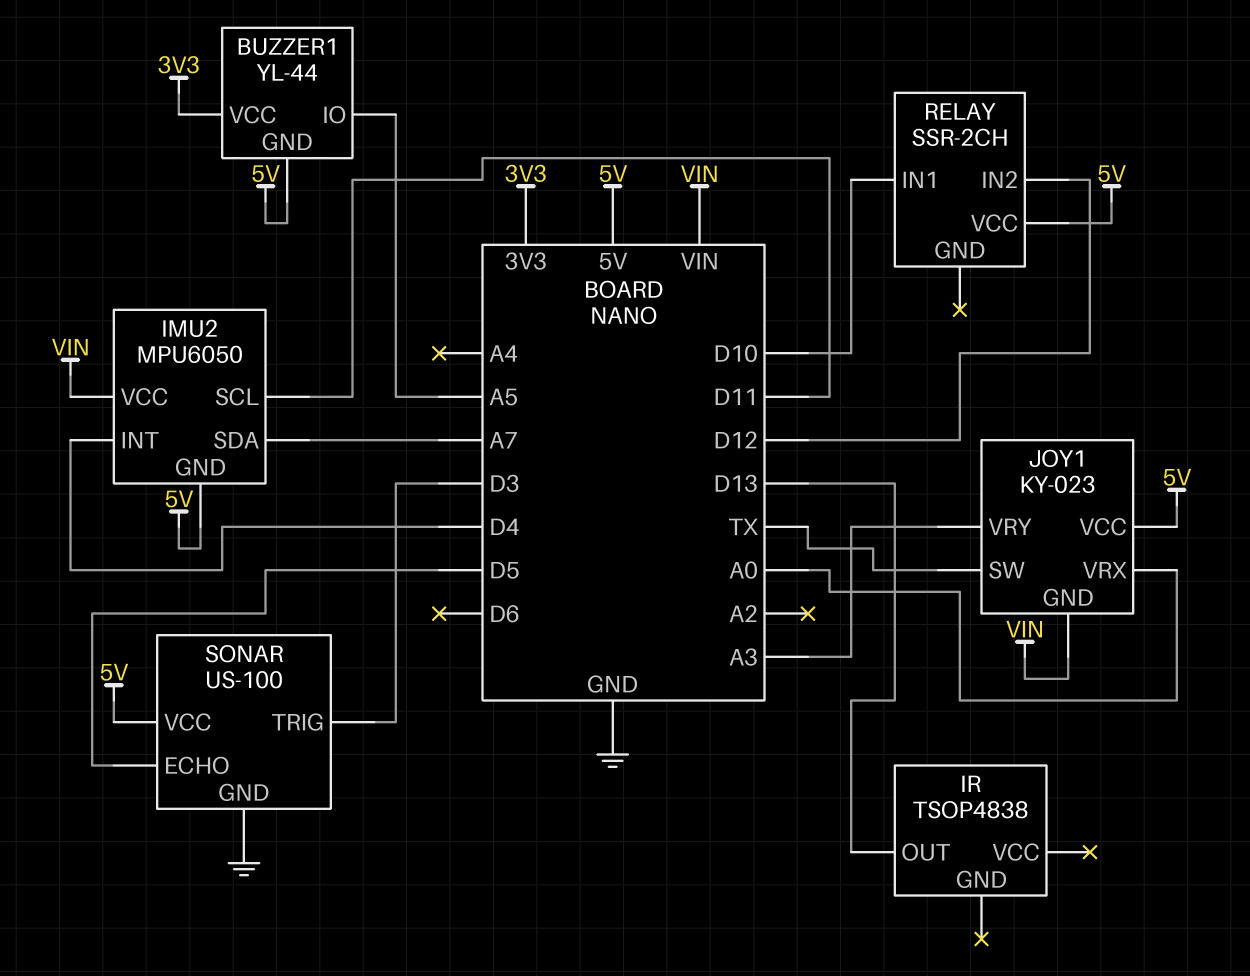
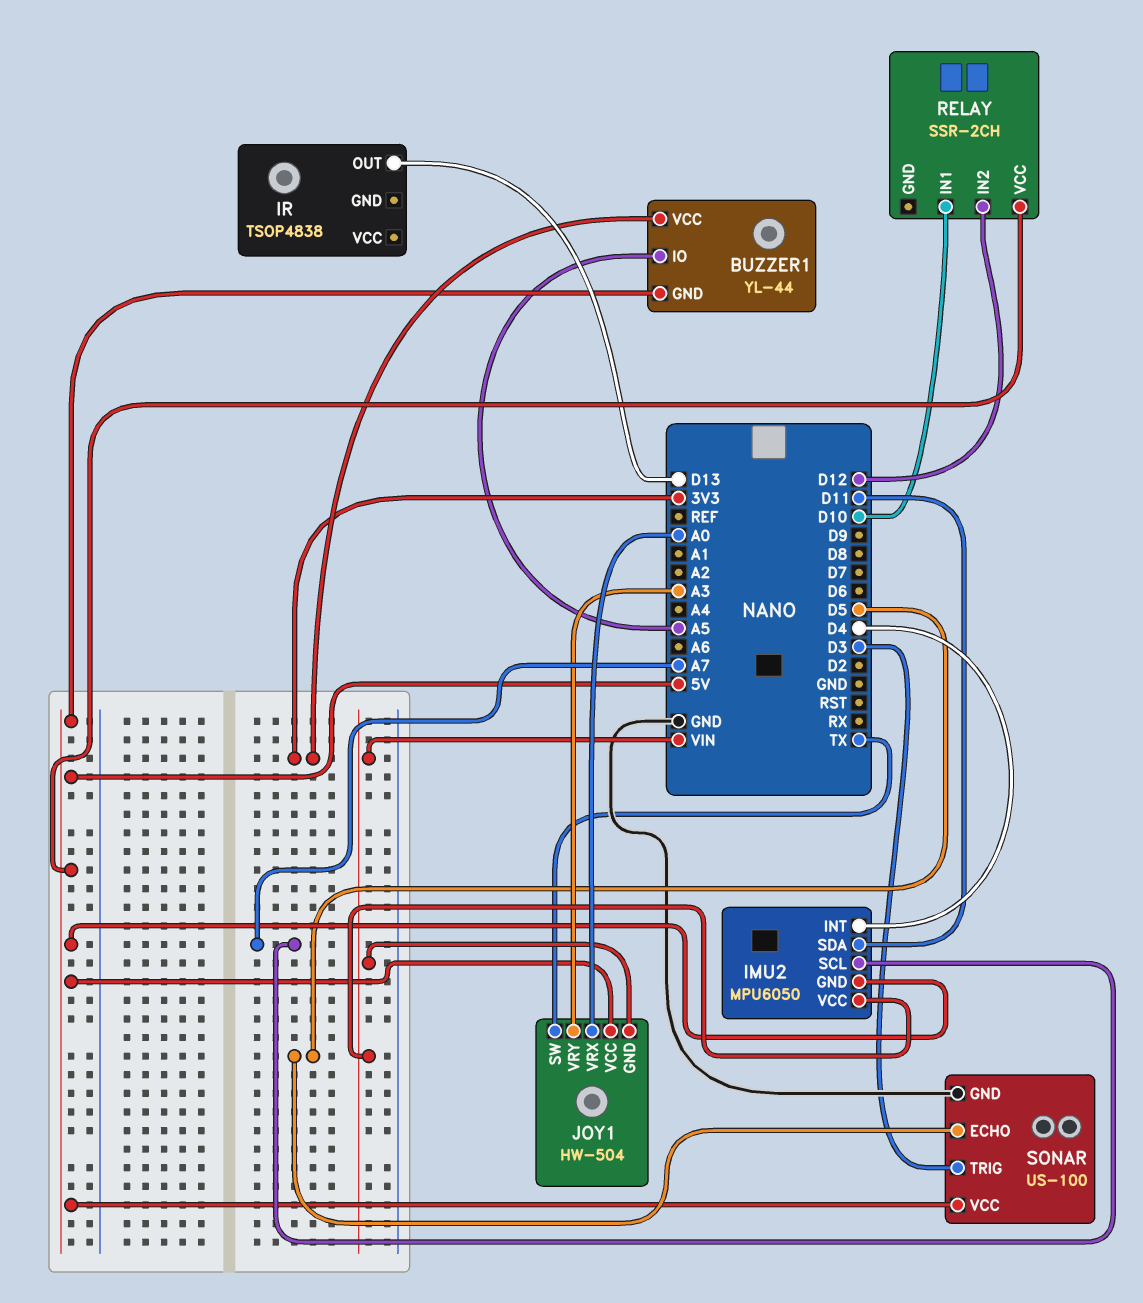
IMU2 pin SCL: D11 -> A7
IMU2 pin SDA: A7 -> D11
JOY1: KY-023 -> HW-504

